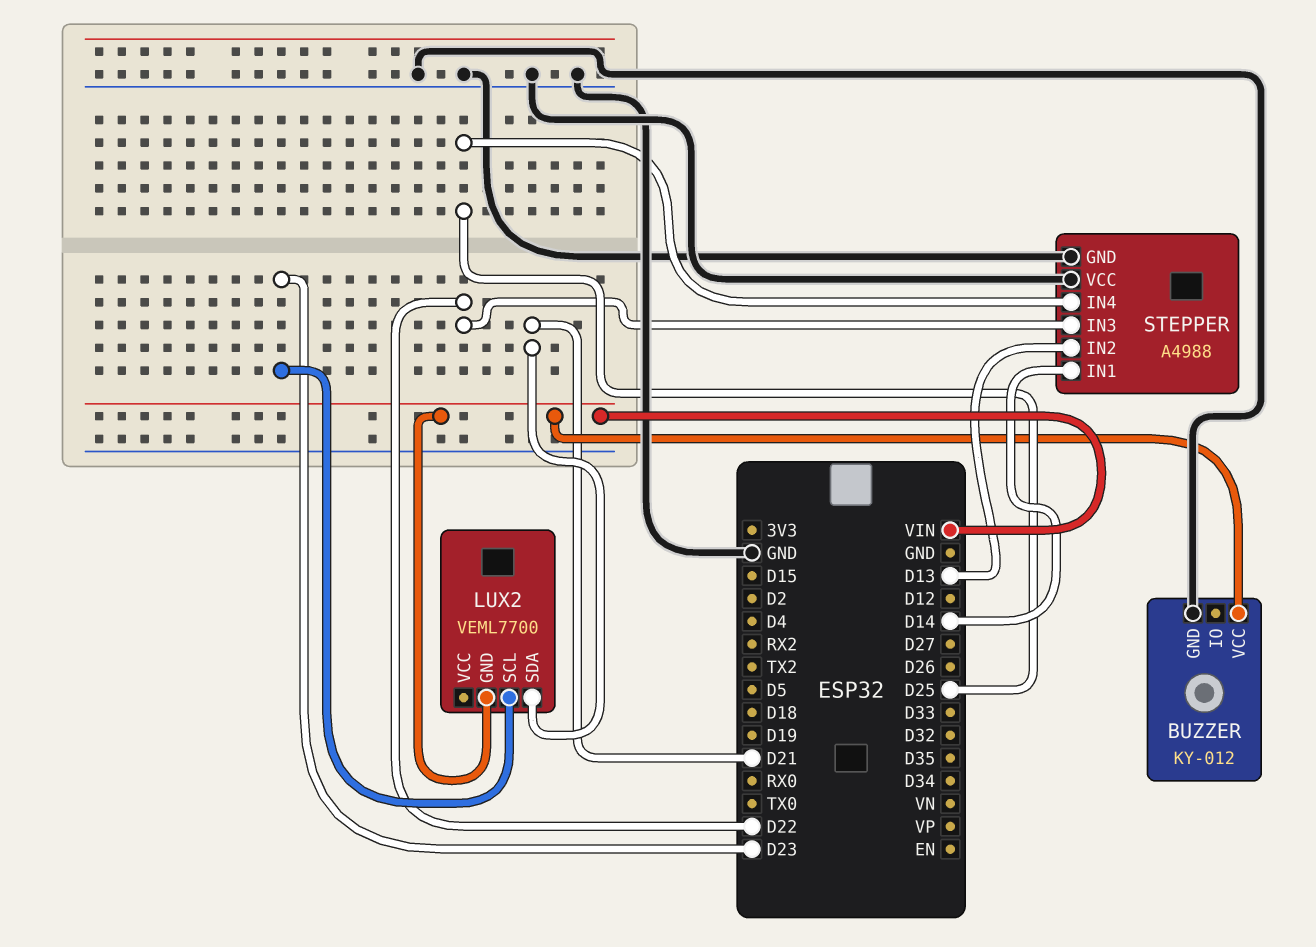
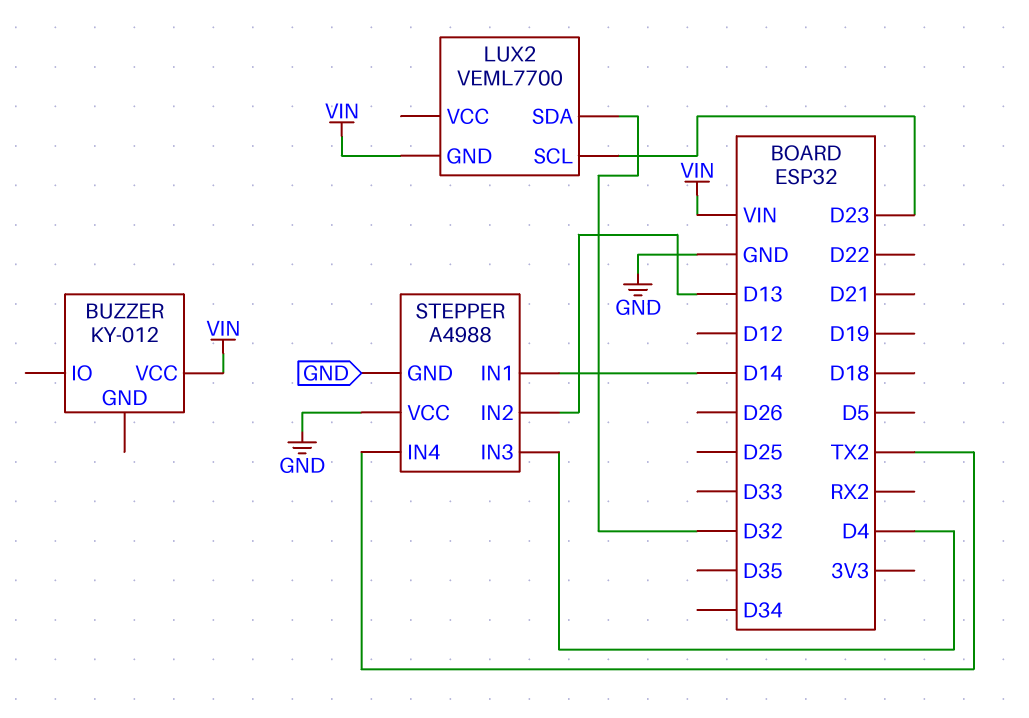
BUZZER pin GND: GND -> none
LUX2 pin SDA: D21 -> D32
STEPPER pin IN3: D22 -> D4
STEPPER pin IN4: D25 -> TX2

